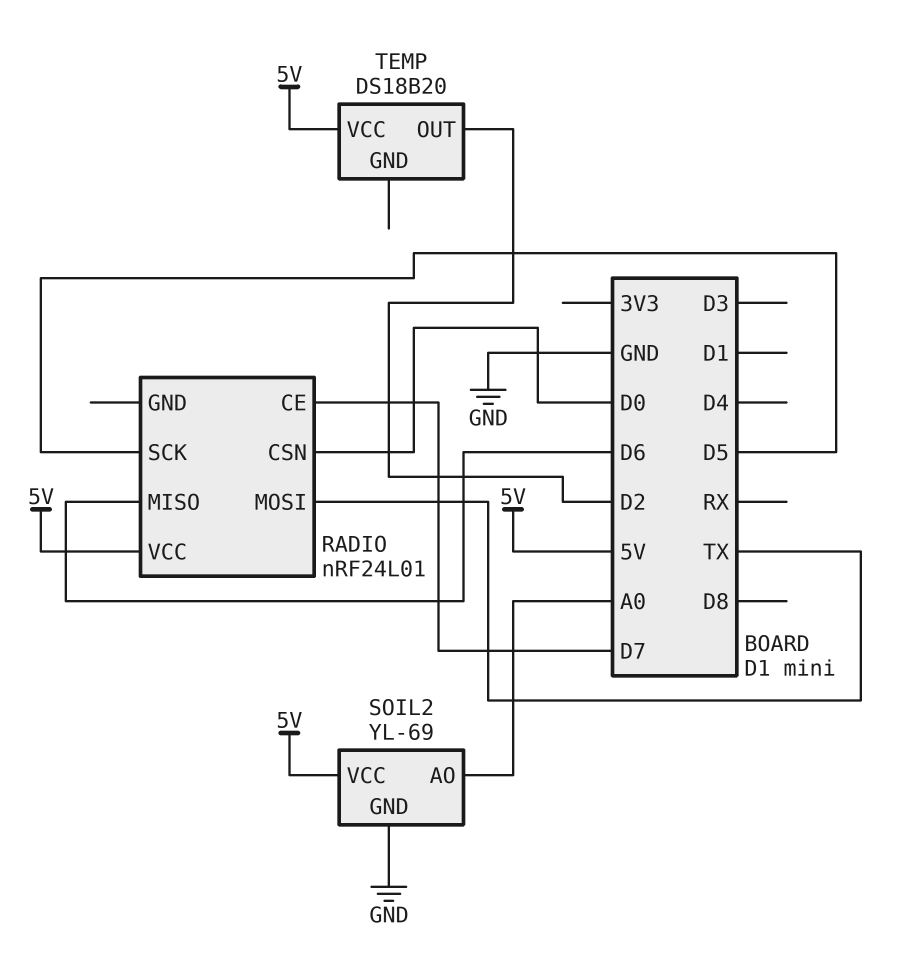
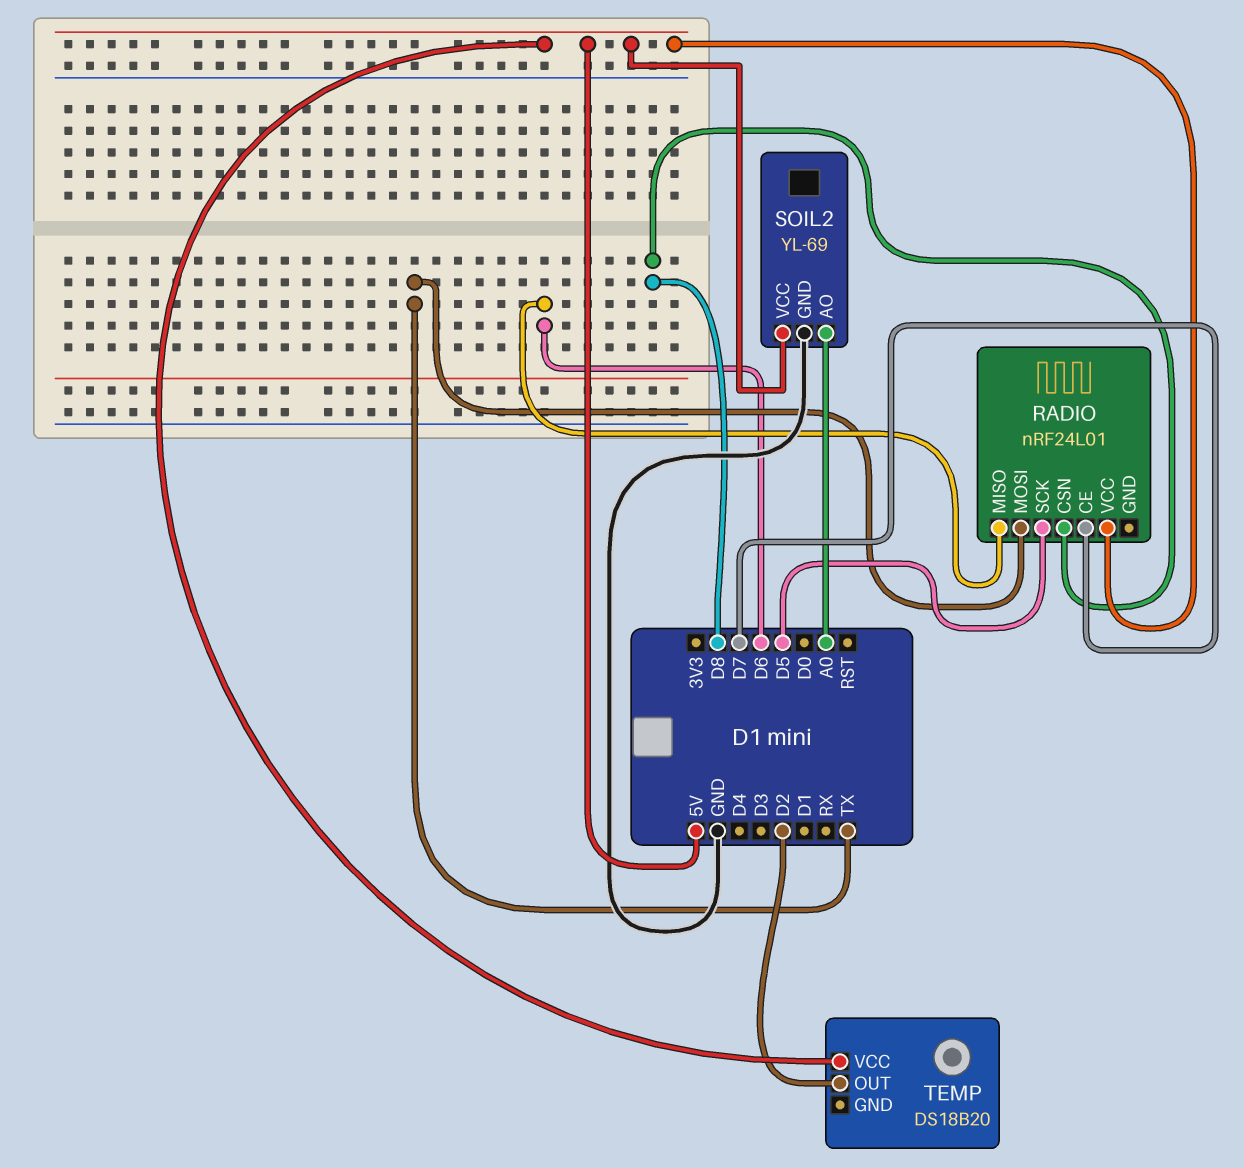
RADIO pin CSN: D0 -> D8

